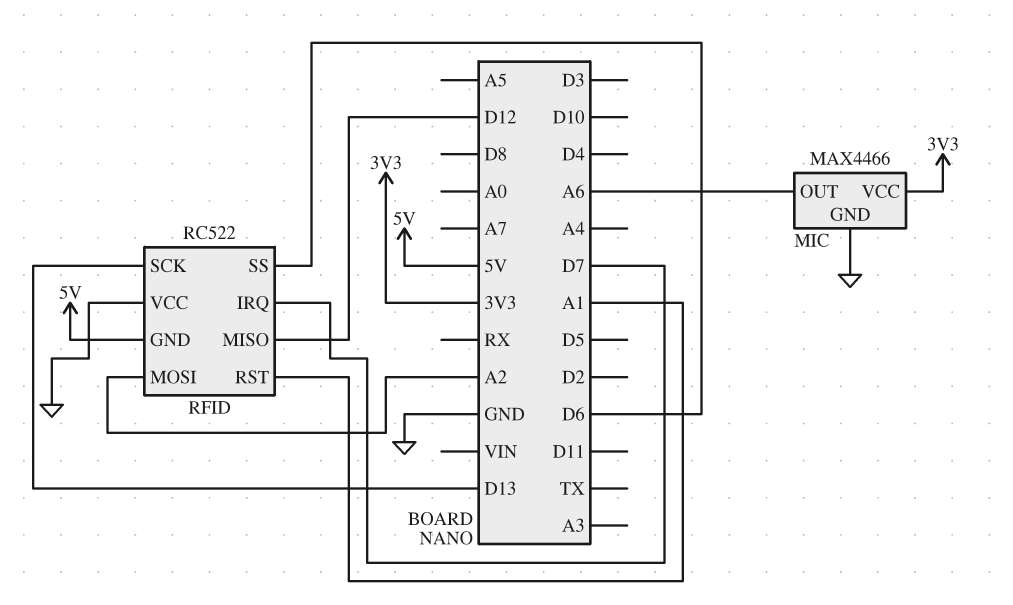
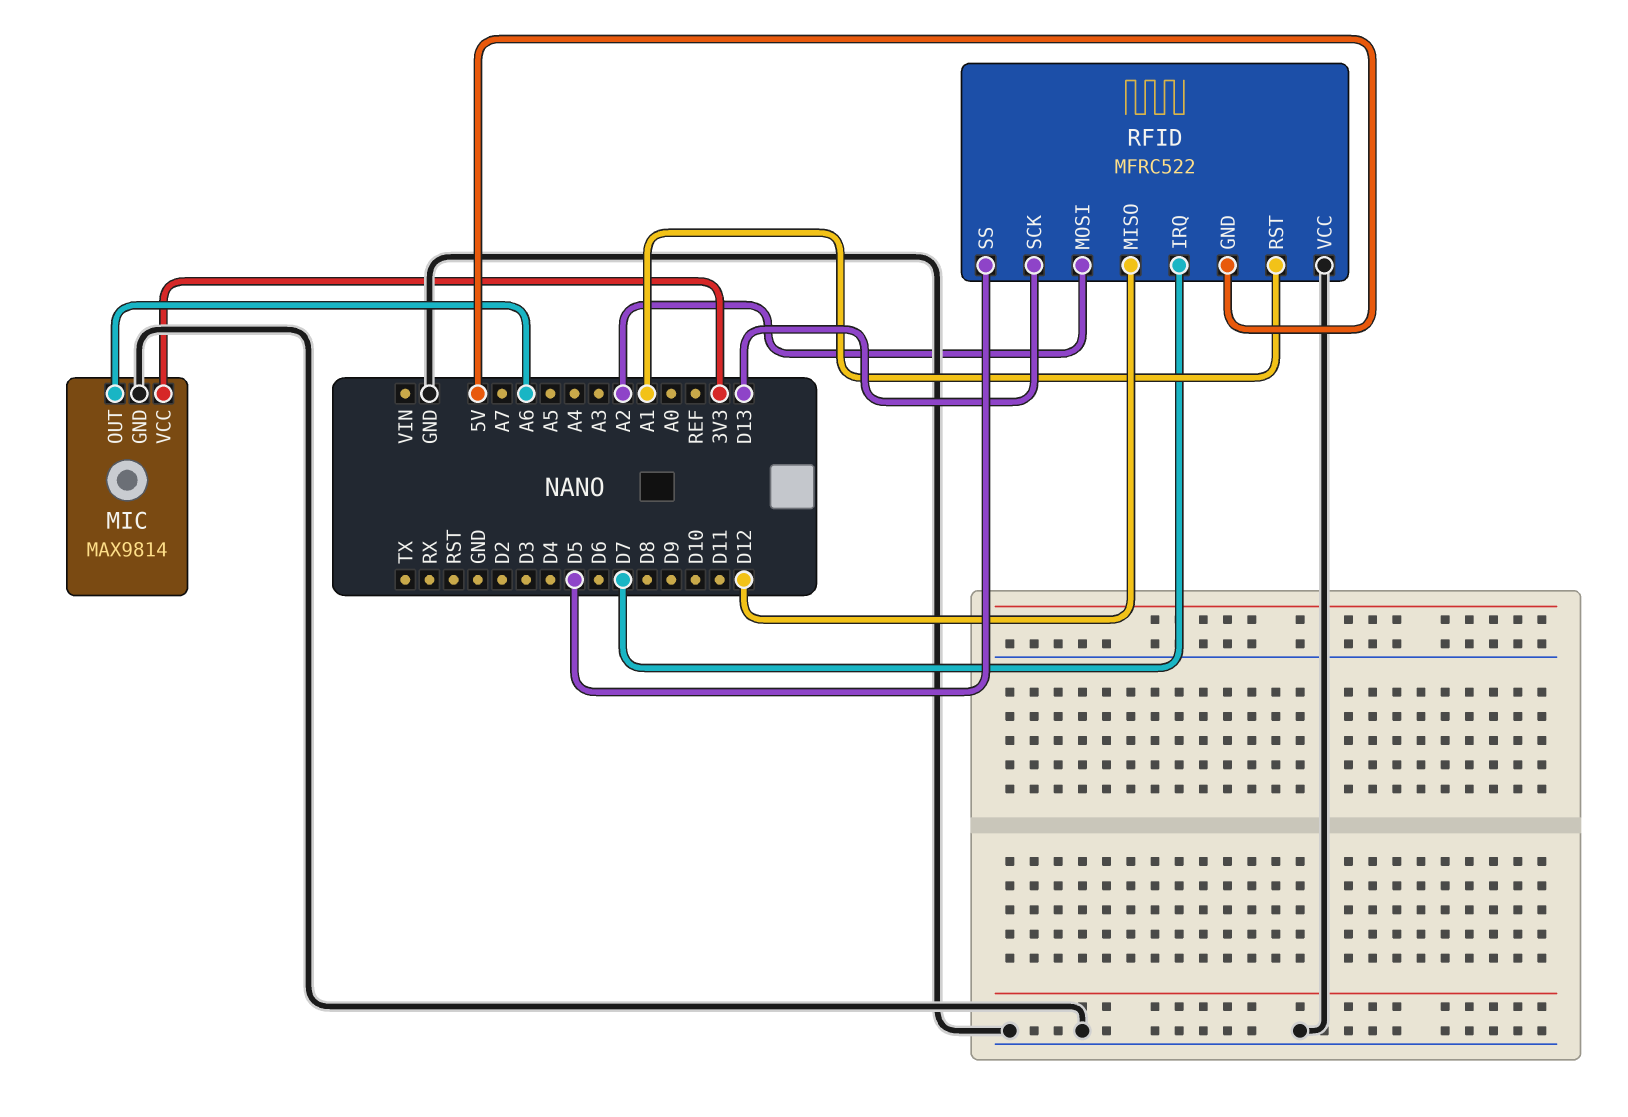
MIC: MAX4466 -> MAX9814
RFID: RC522 -> MFRC522
RFID pin SS: D6 -> D5

